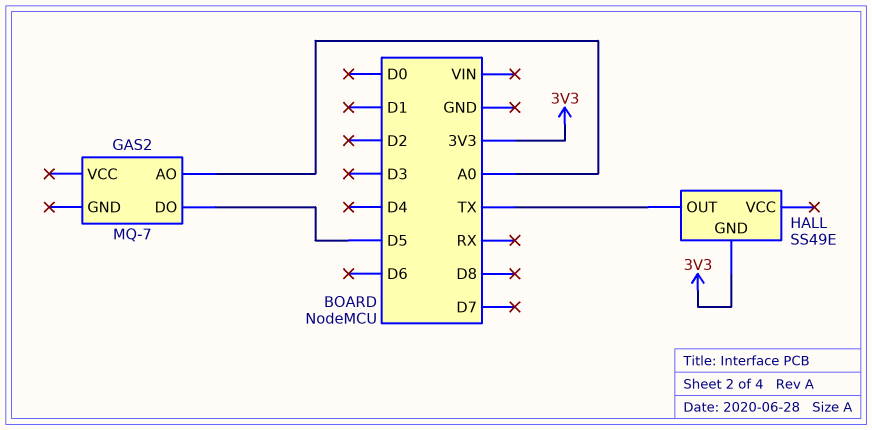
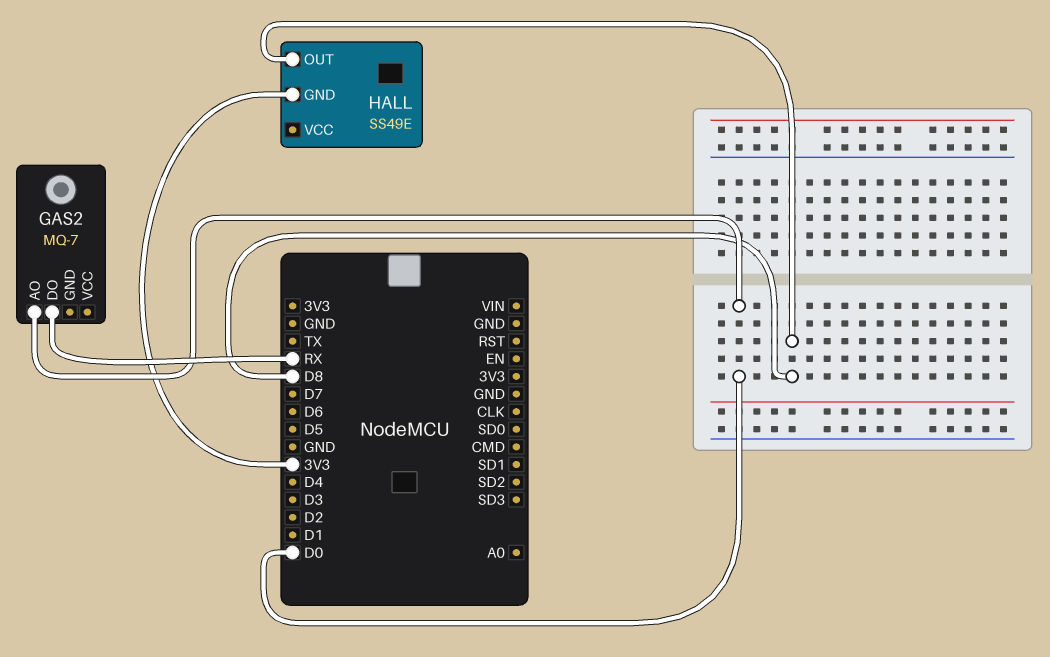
GAS2 pin AO: A0 -> D0
GAS2 pin DO: D5 -> RX
HALL pin OUT: TX -> D8

